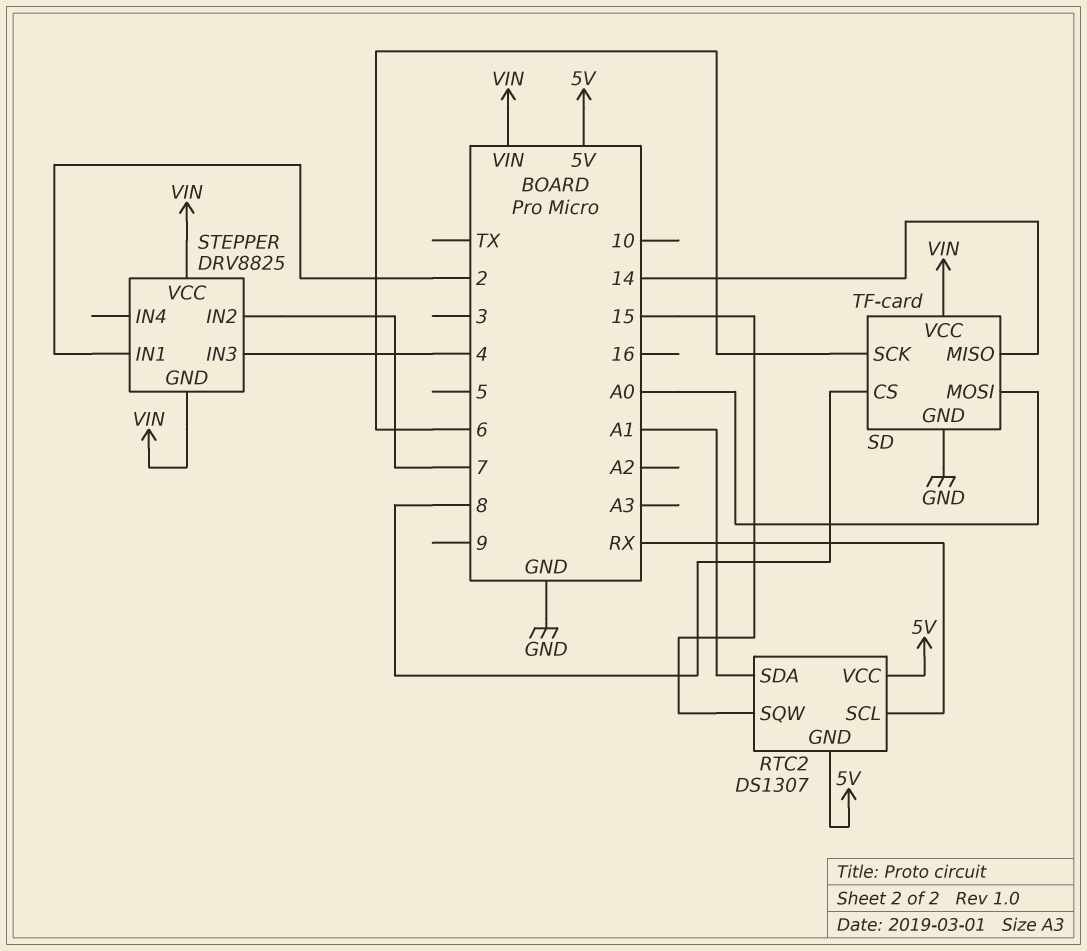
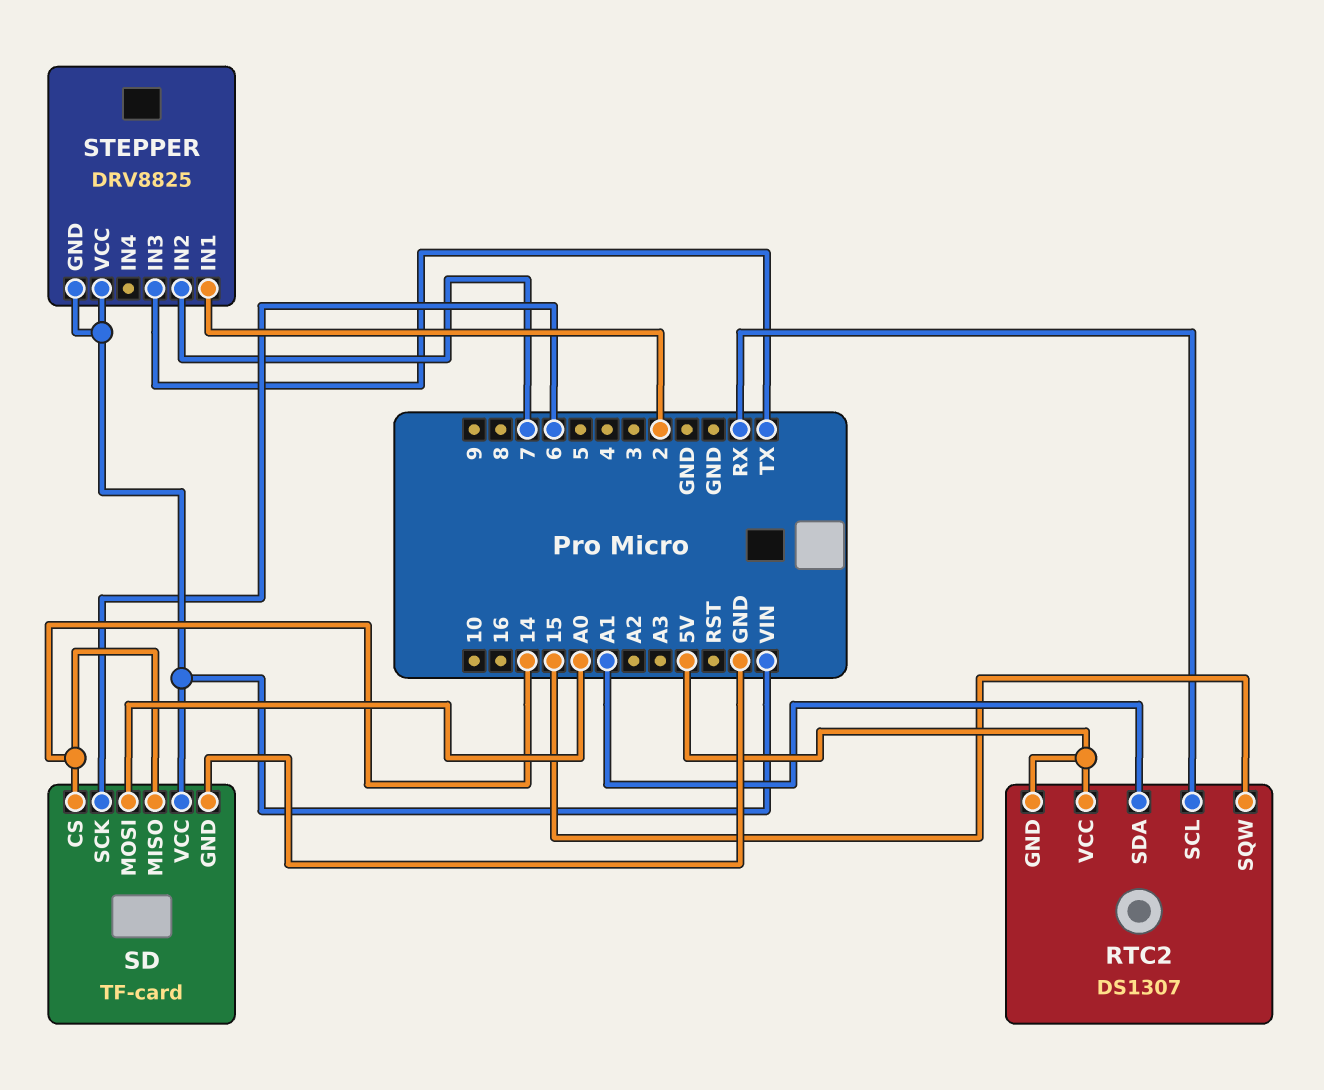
SD pin CS: 8 -> 14
STEPPER pin IN3: 4 -> TX

